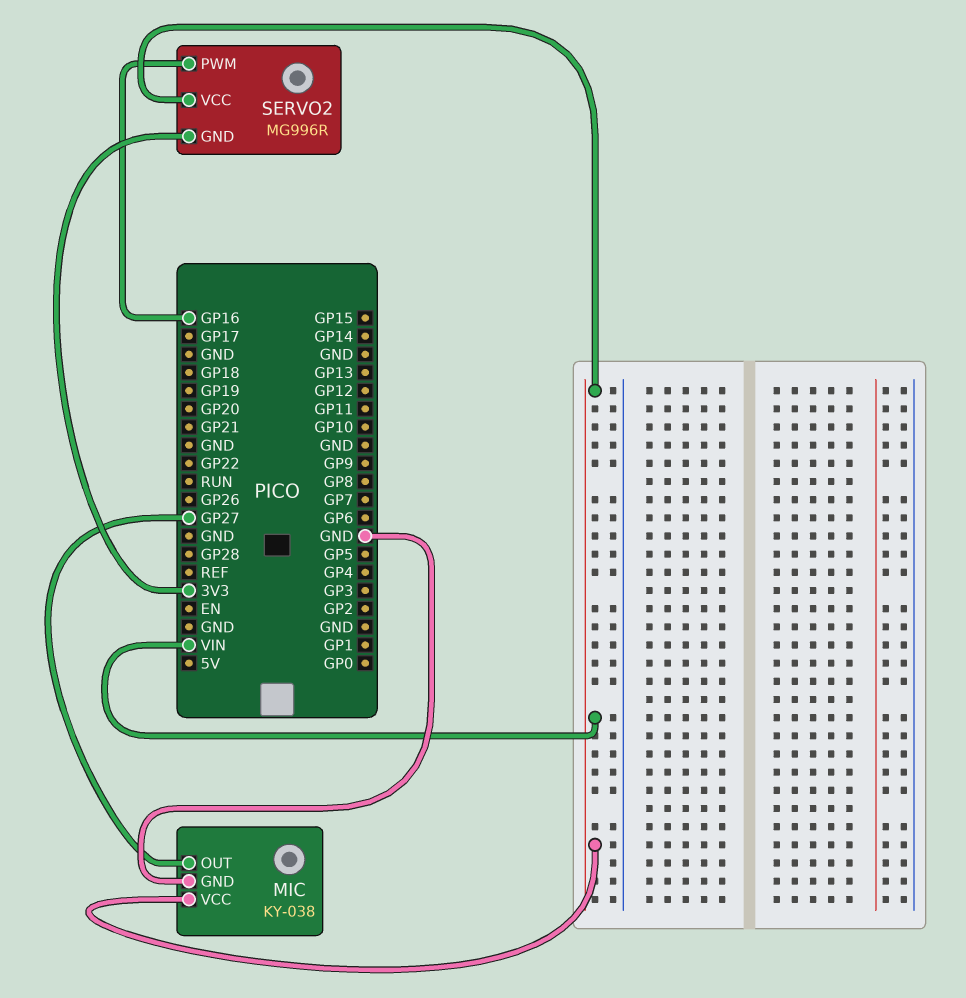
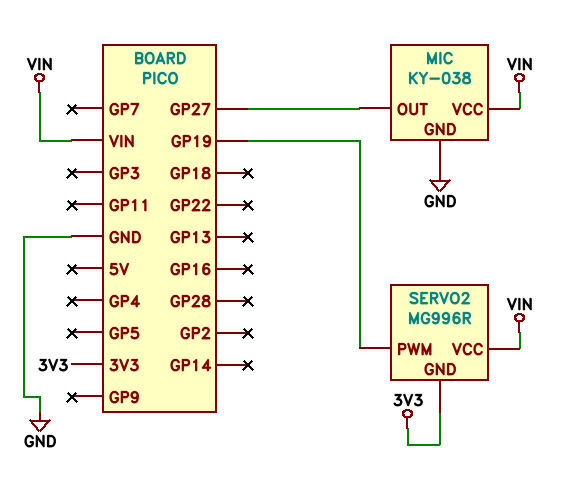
SERVO2 pin PWM: GP16 -> GP19

